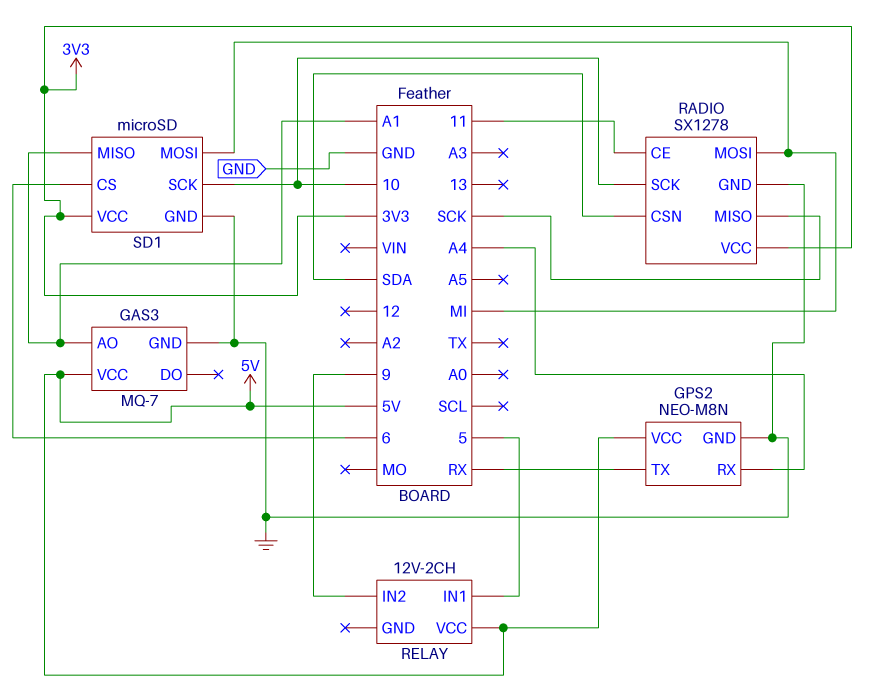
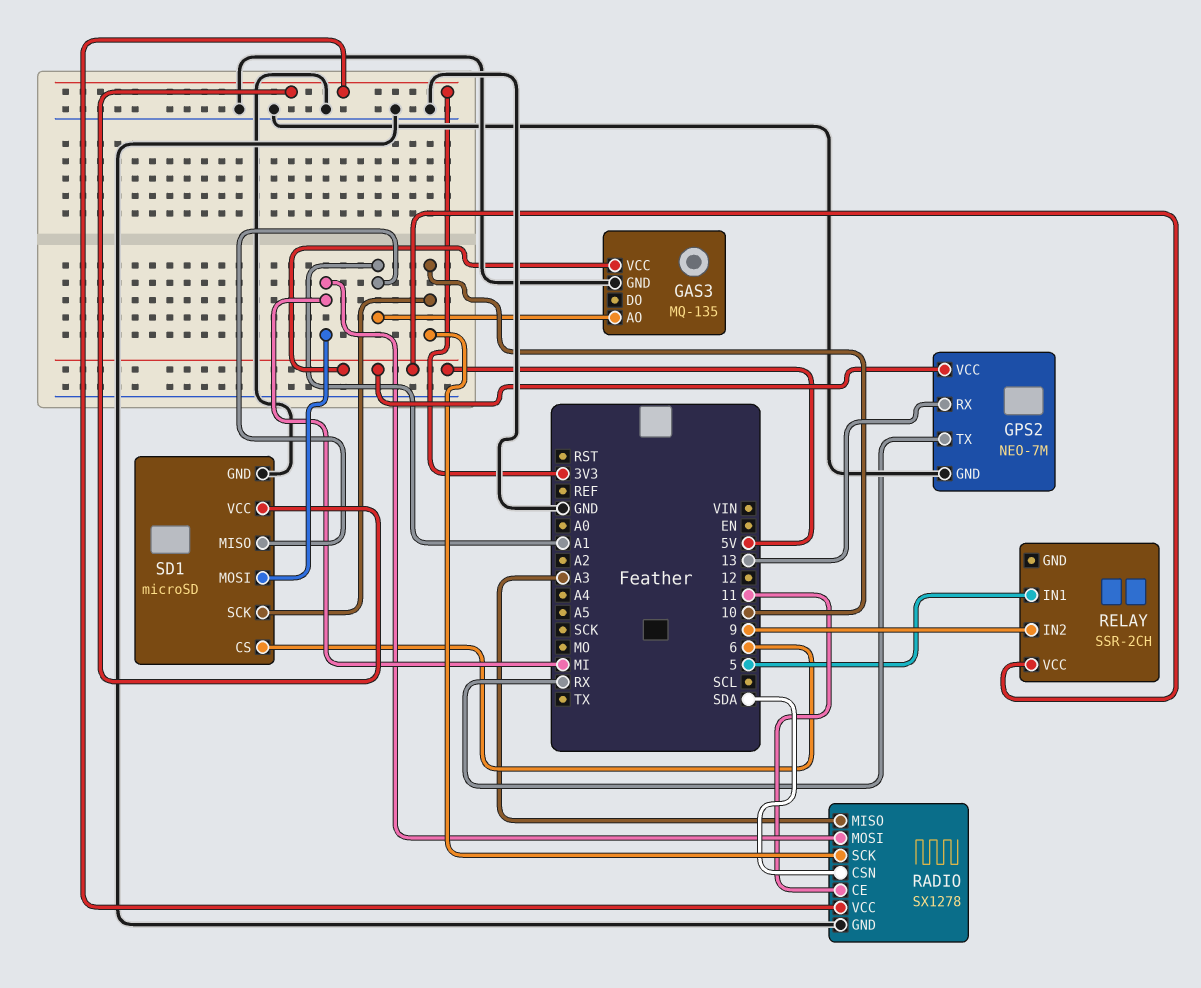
GAS3: MQ-7 -> MQ-135
GPS2: NEO-M8N -> NEO-7M
GPS2 pin RX: A4 -> 13
RADIO pin MISO: SCK -> A3
RELAY: 12V-2CH -> SSR-2CH

